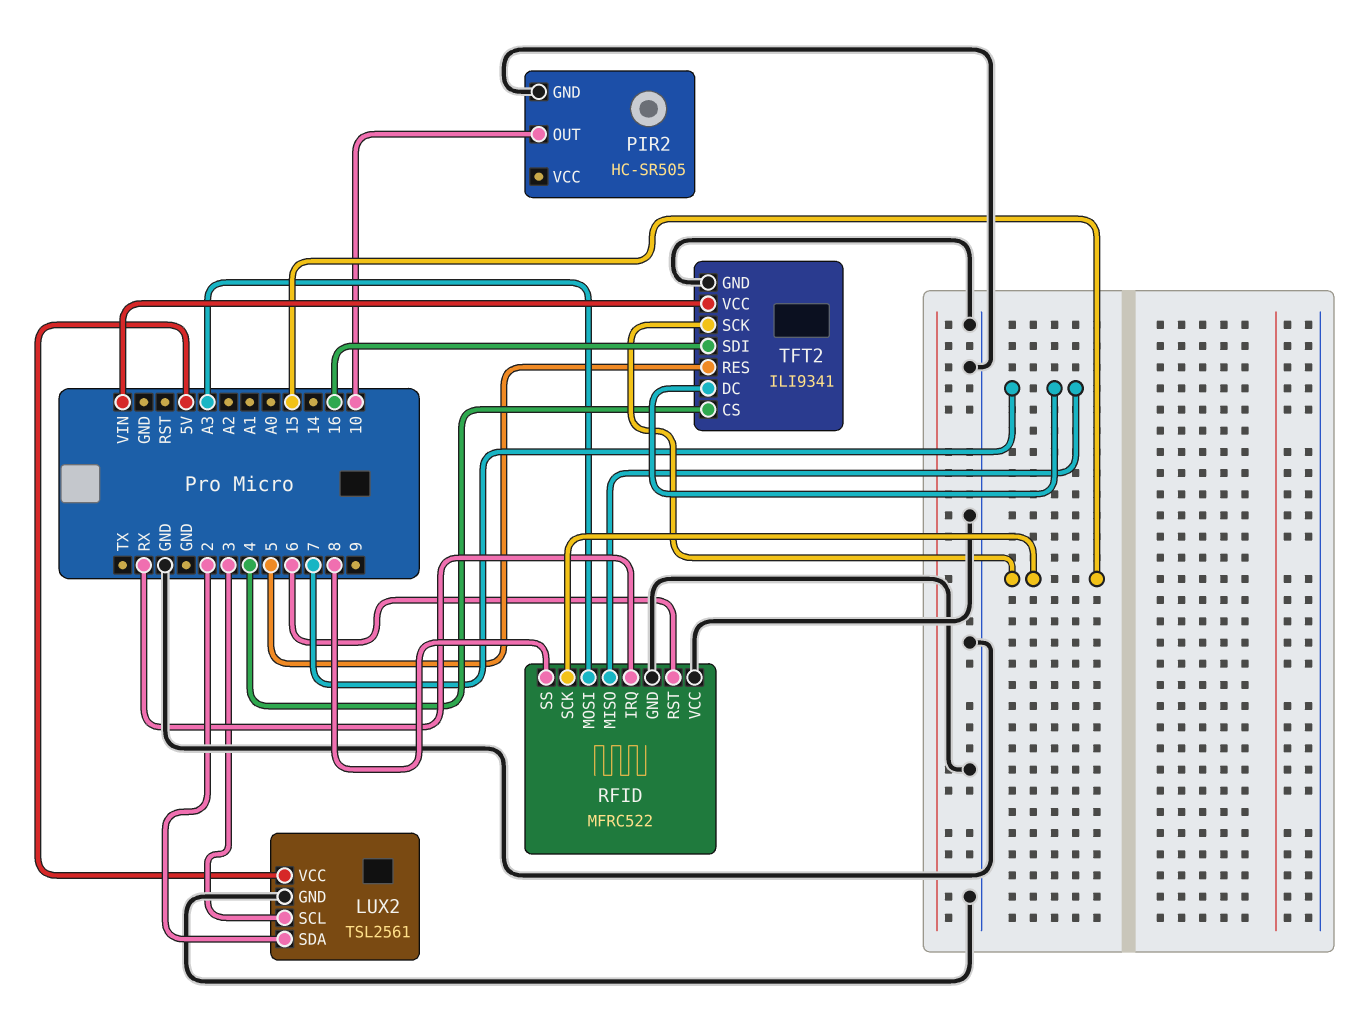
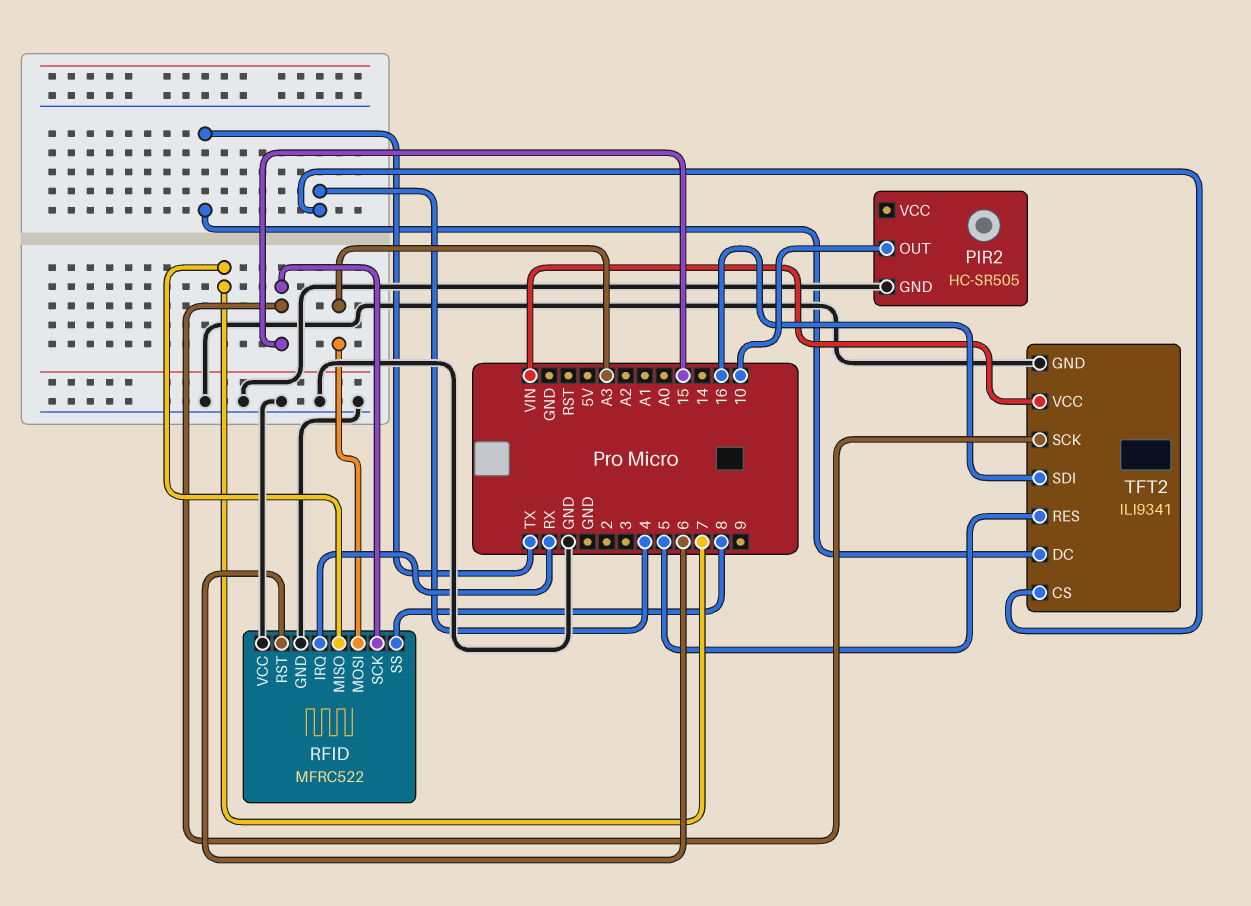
LUX2: TSL2561 -> none
LUX2 pin GND: GND -> none
LUX2 pin SCL: 3 -> none
LUX2 pin SDA: 2 -> none
LUX2 pin VCC: 5V -> none
TFT2 pin DC: 7 -> TX

